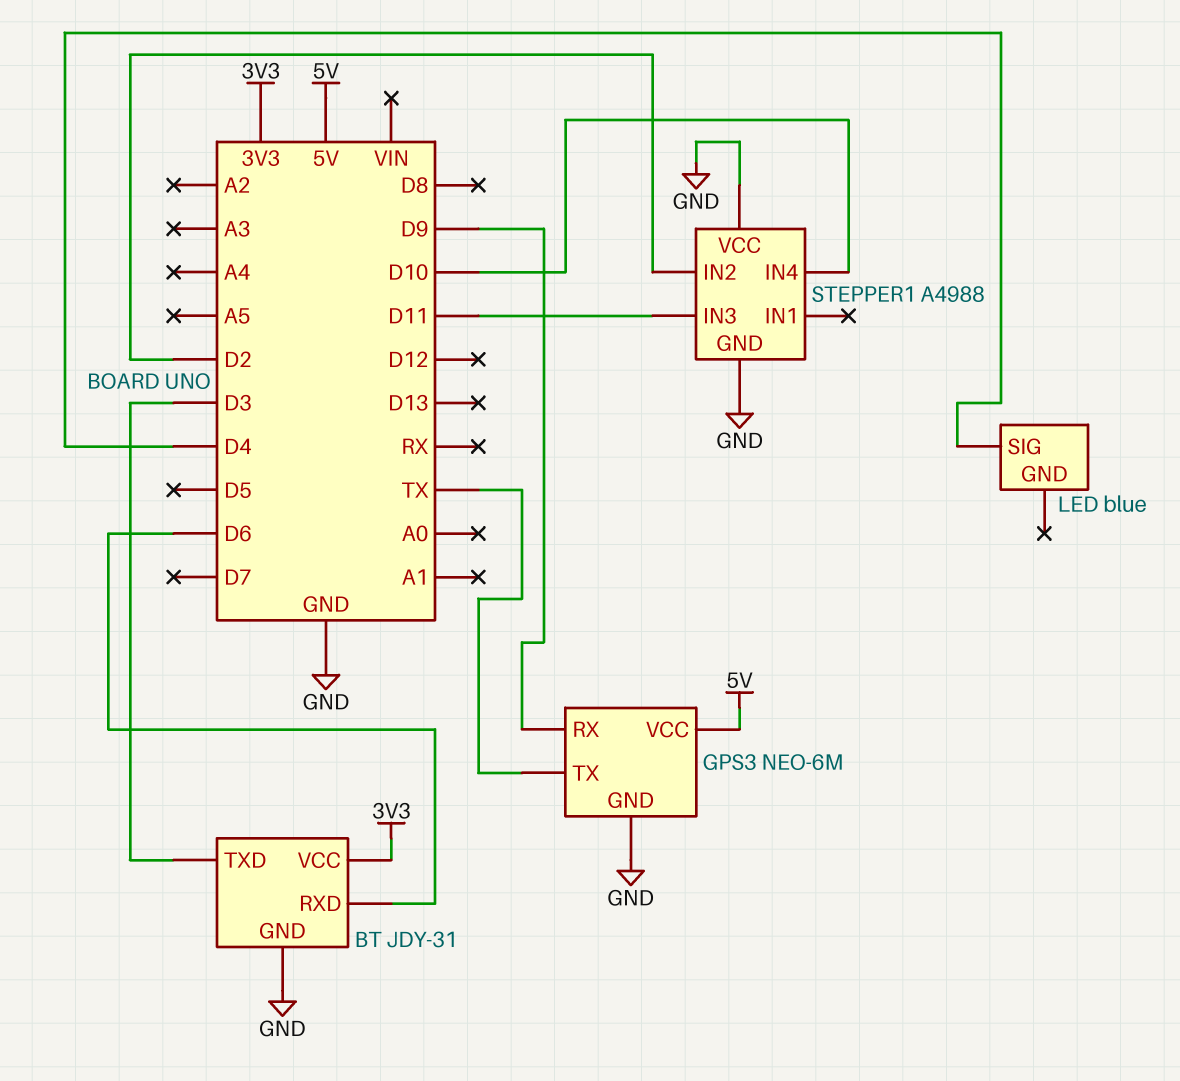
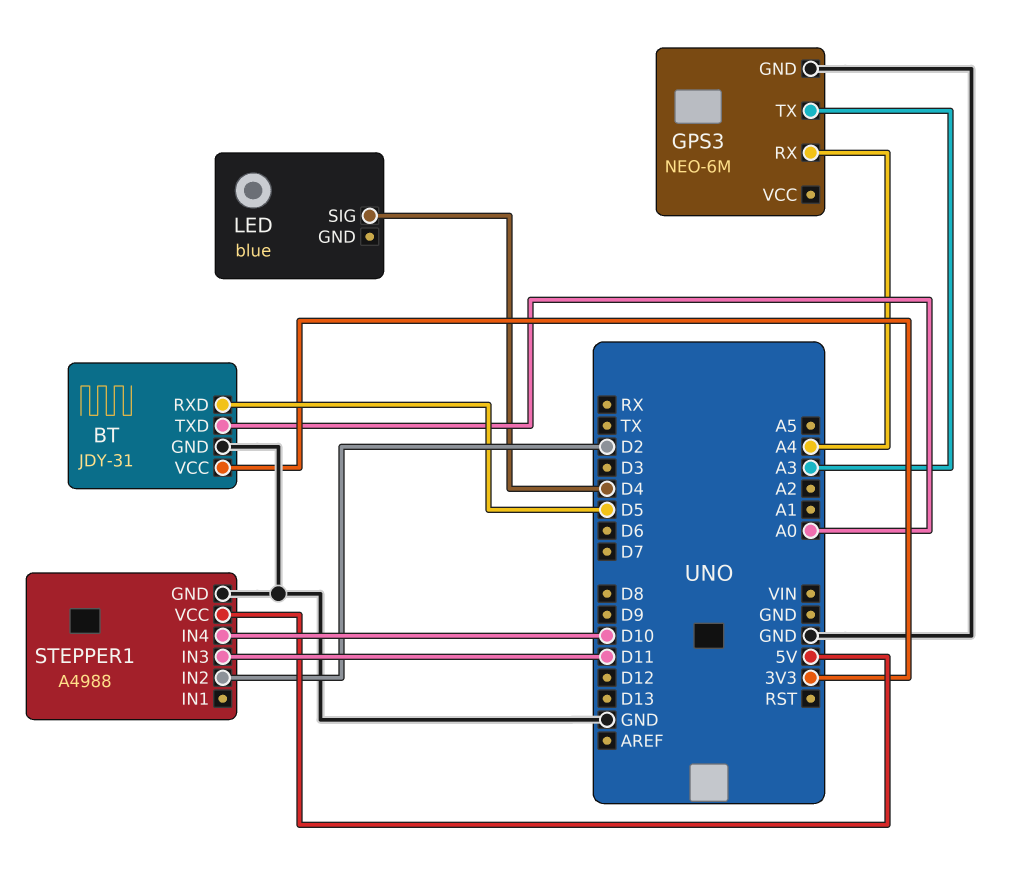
BT pin RXD: D6 -> D5
BT pin TXD: D3 -> A0
GPS3 pin RX: D9 -> A4
GPS3 pin TX: TX -> A3
GPS3 pin VCC: 5V -> none
STEPPER1 pin VCC: GND -> 5V

